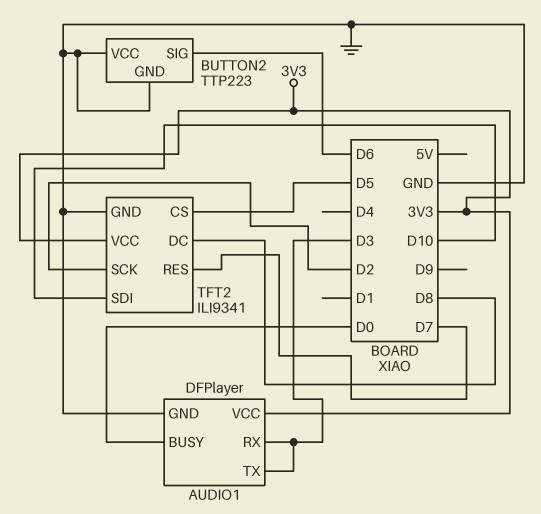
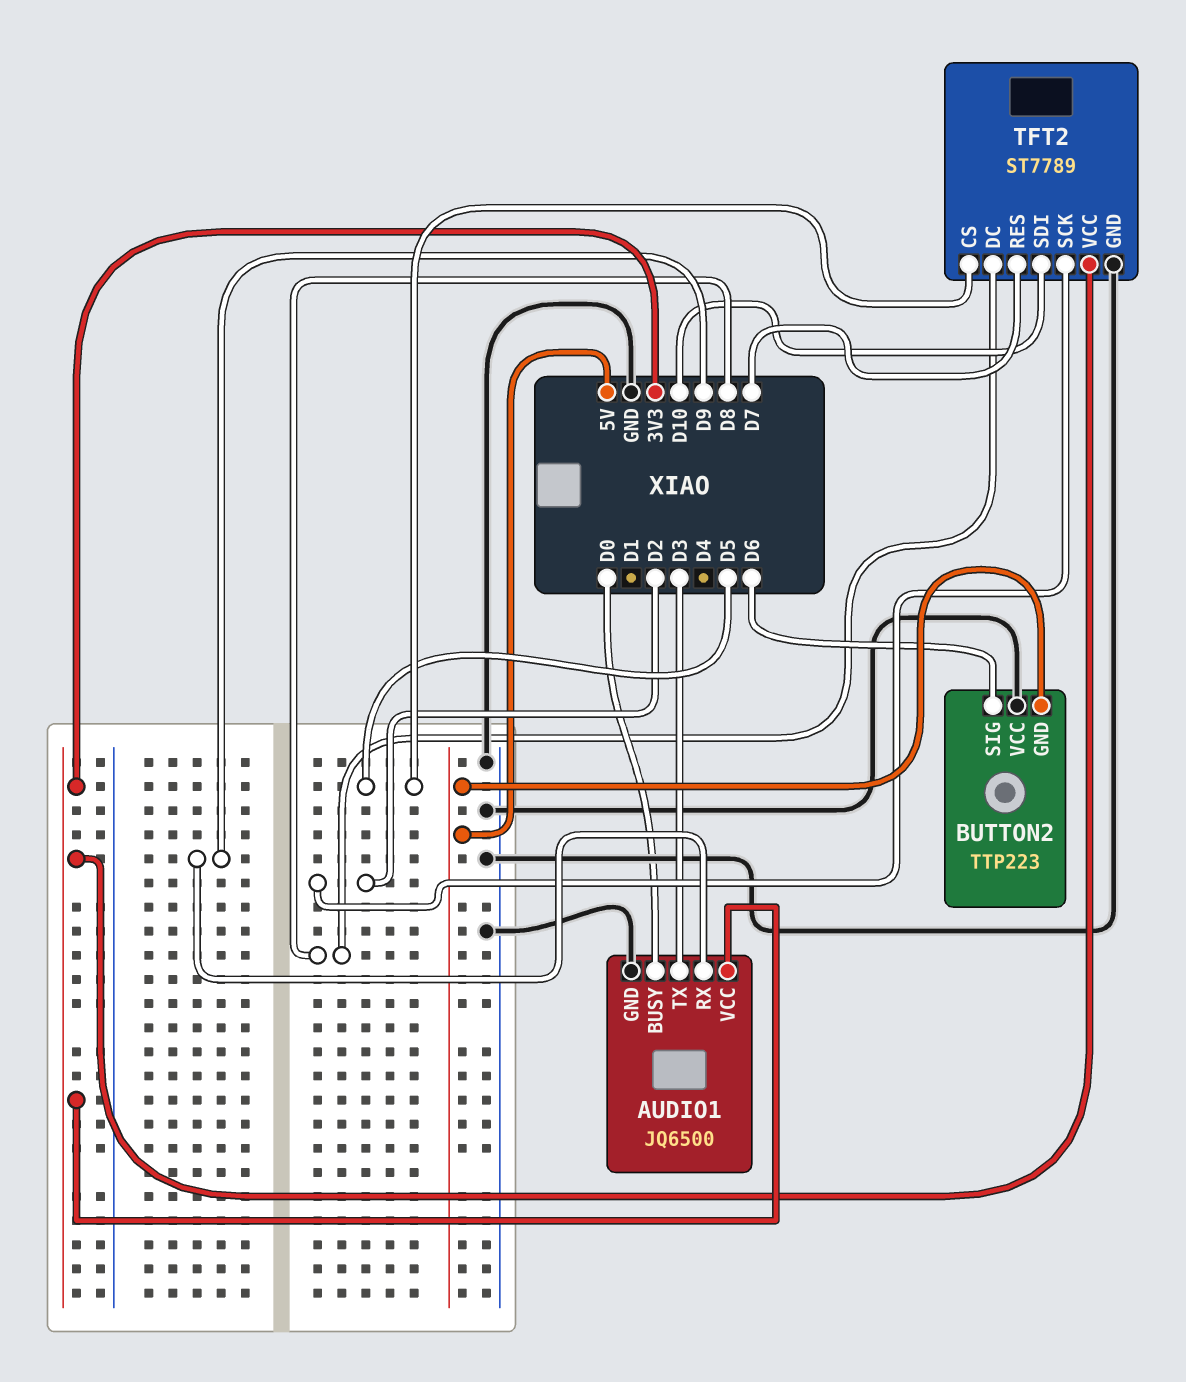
AUDIO1: DFPlayer -> JQ6500
AUDIO1 pin RX: D3 -> D9
BUTTON2 pin GND: GND -> 5V
TFT2: ILI9341 -> ST7789

